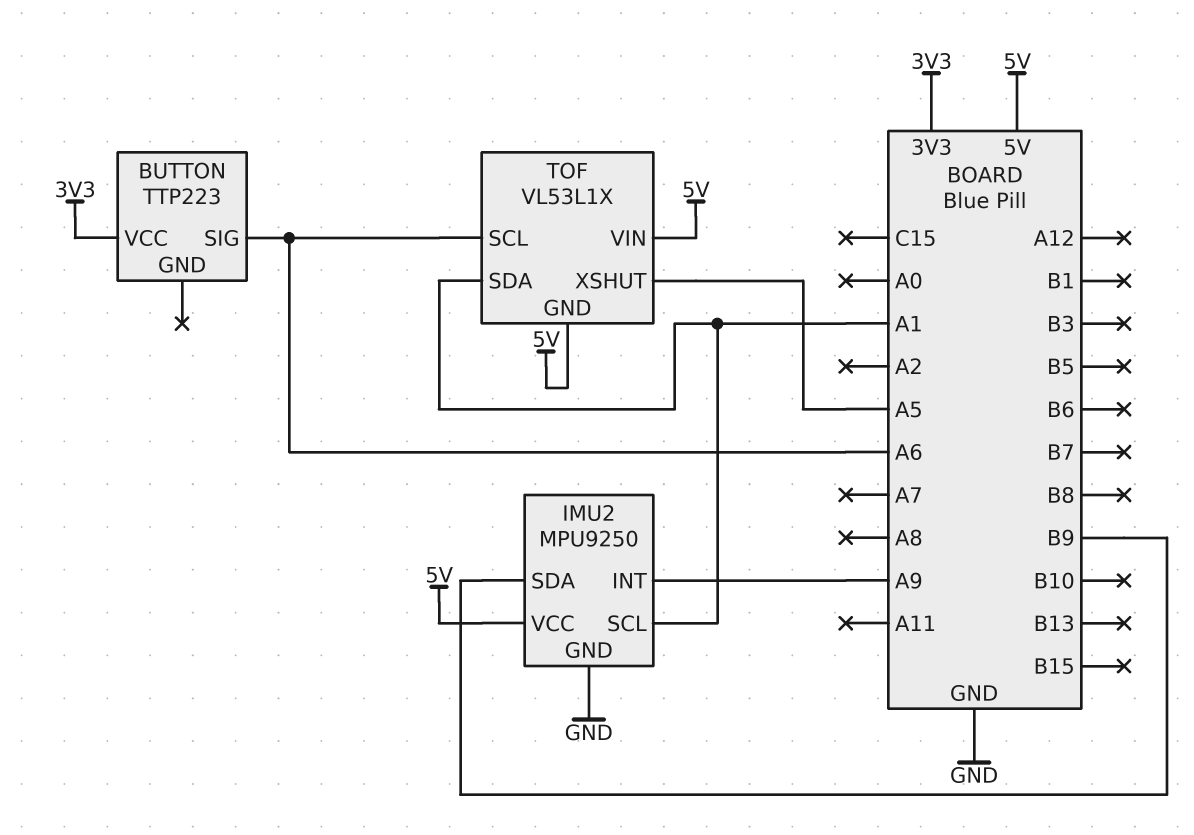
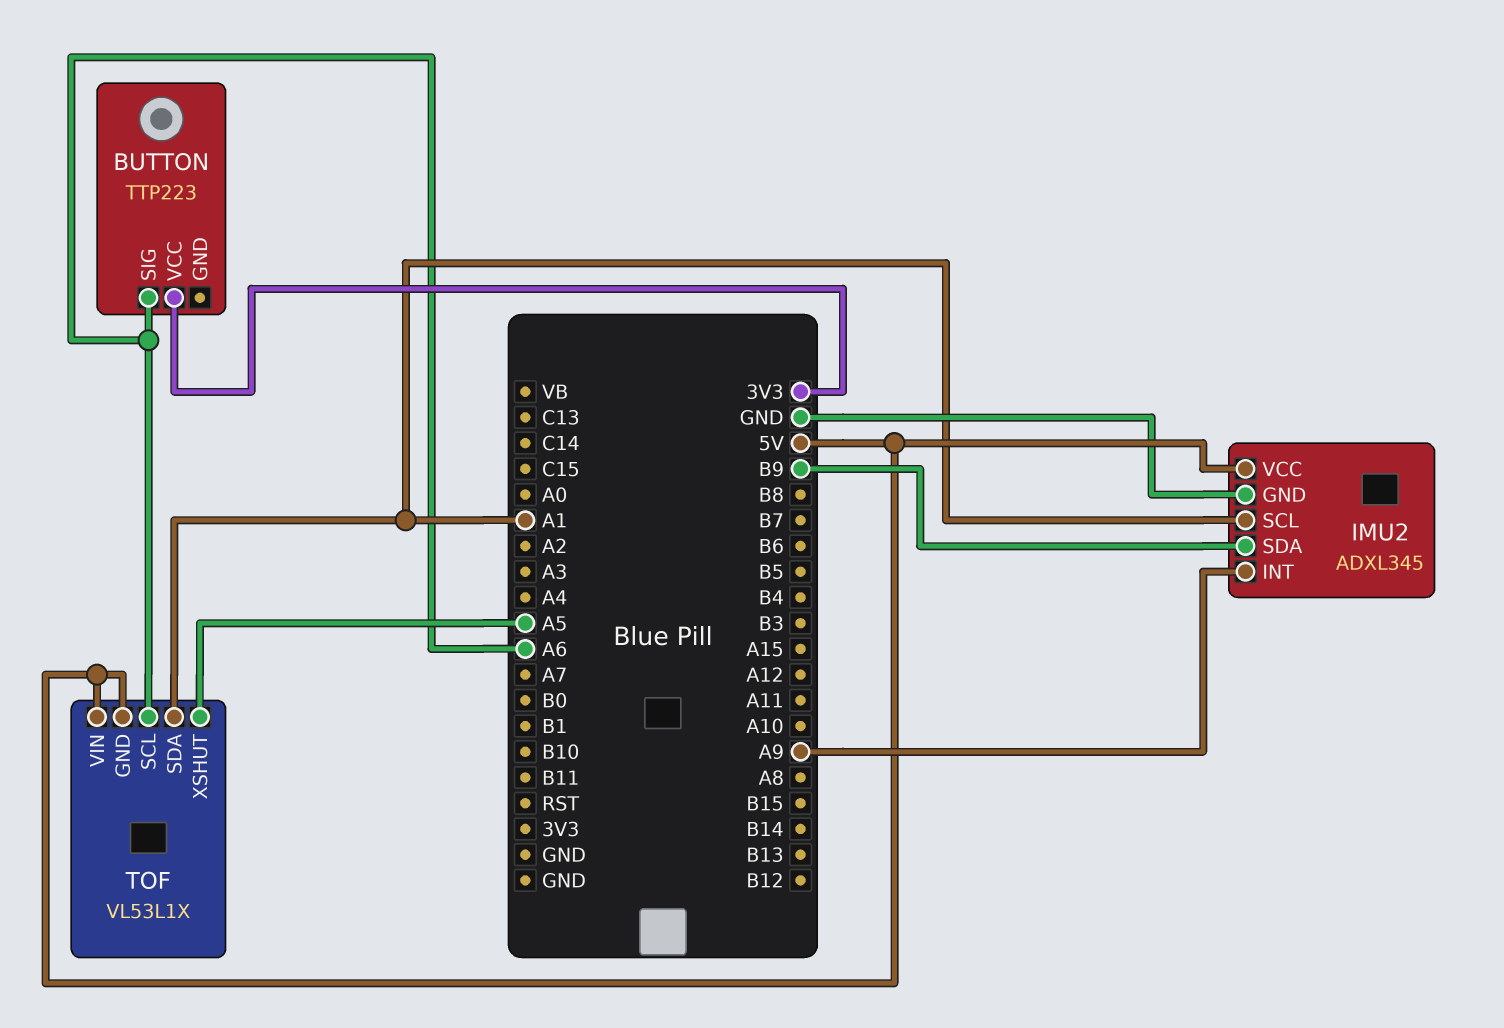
IMU2: MPU9250 -> ADXL345

